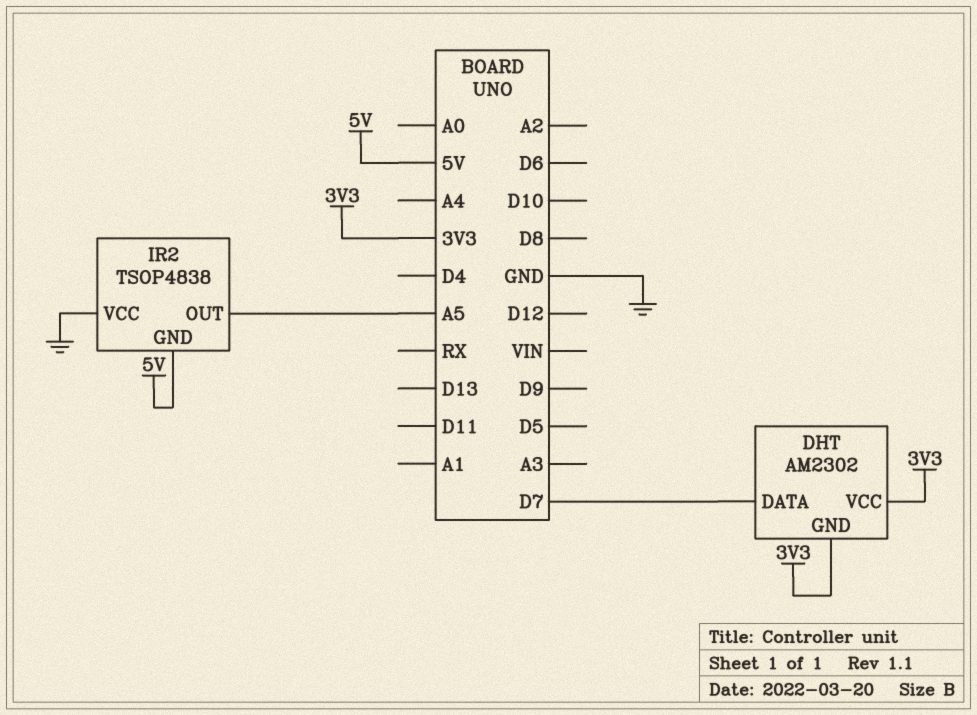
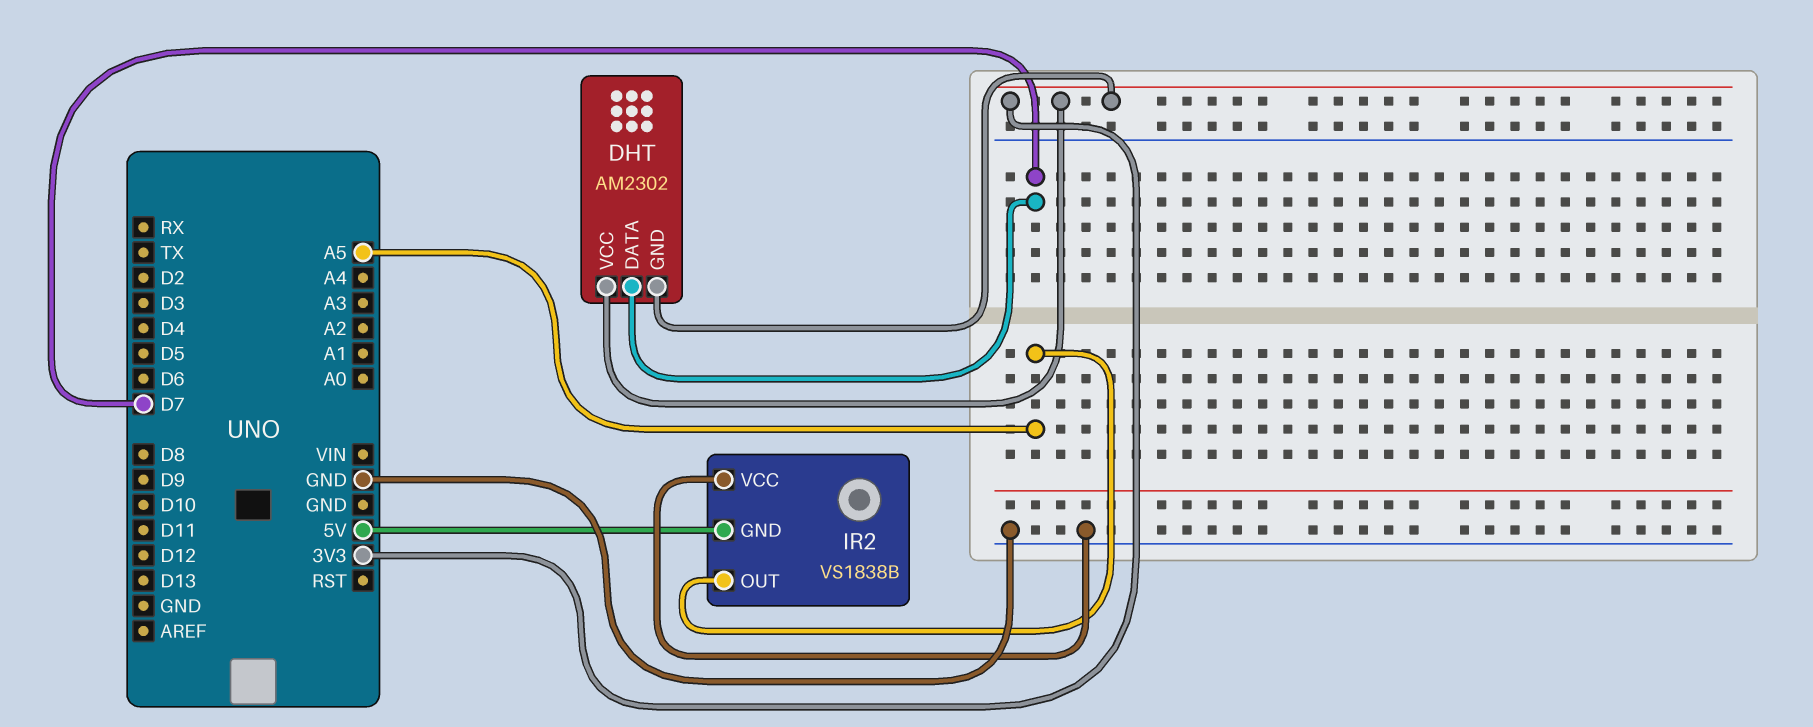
IR2: TSOP4838 -> VS1838B

